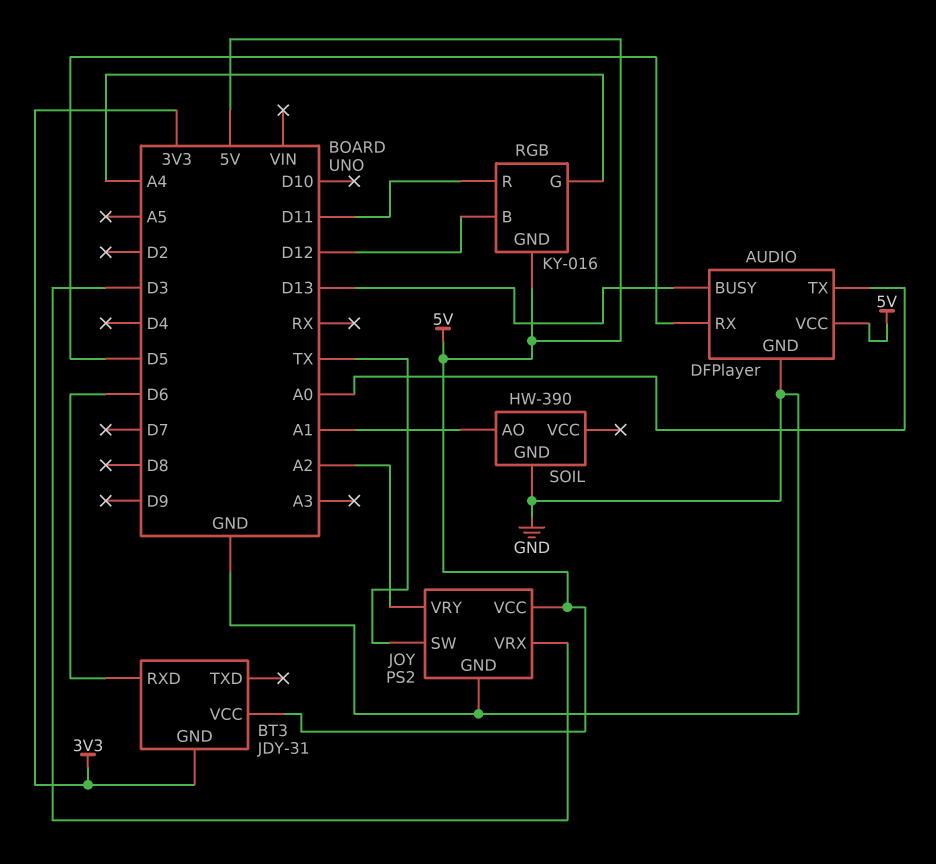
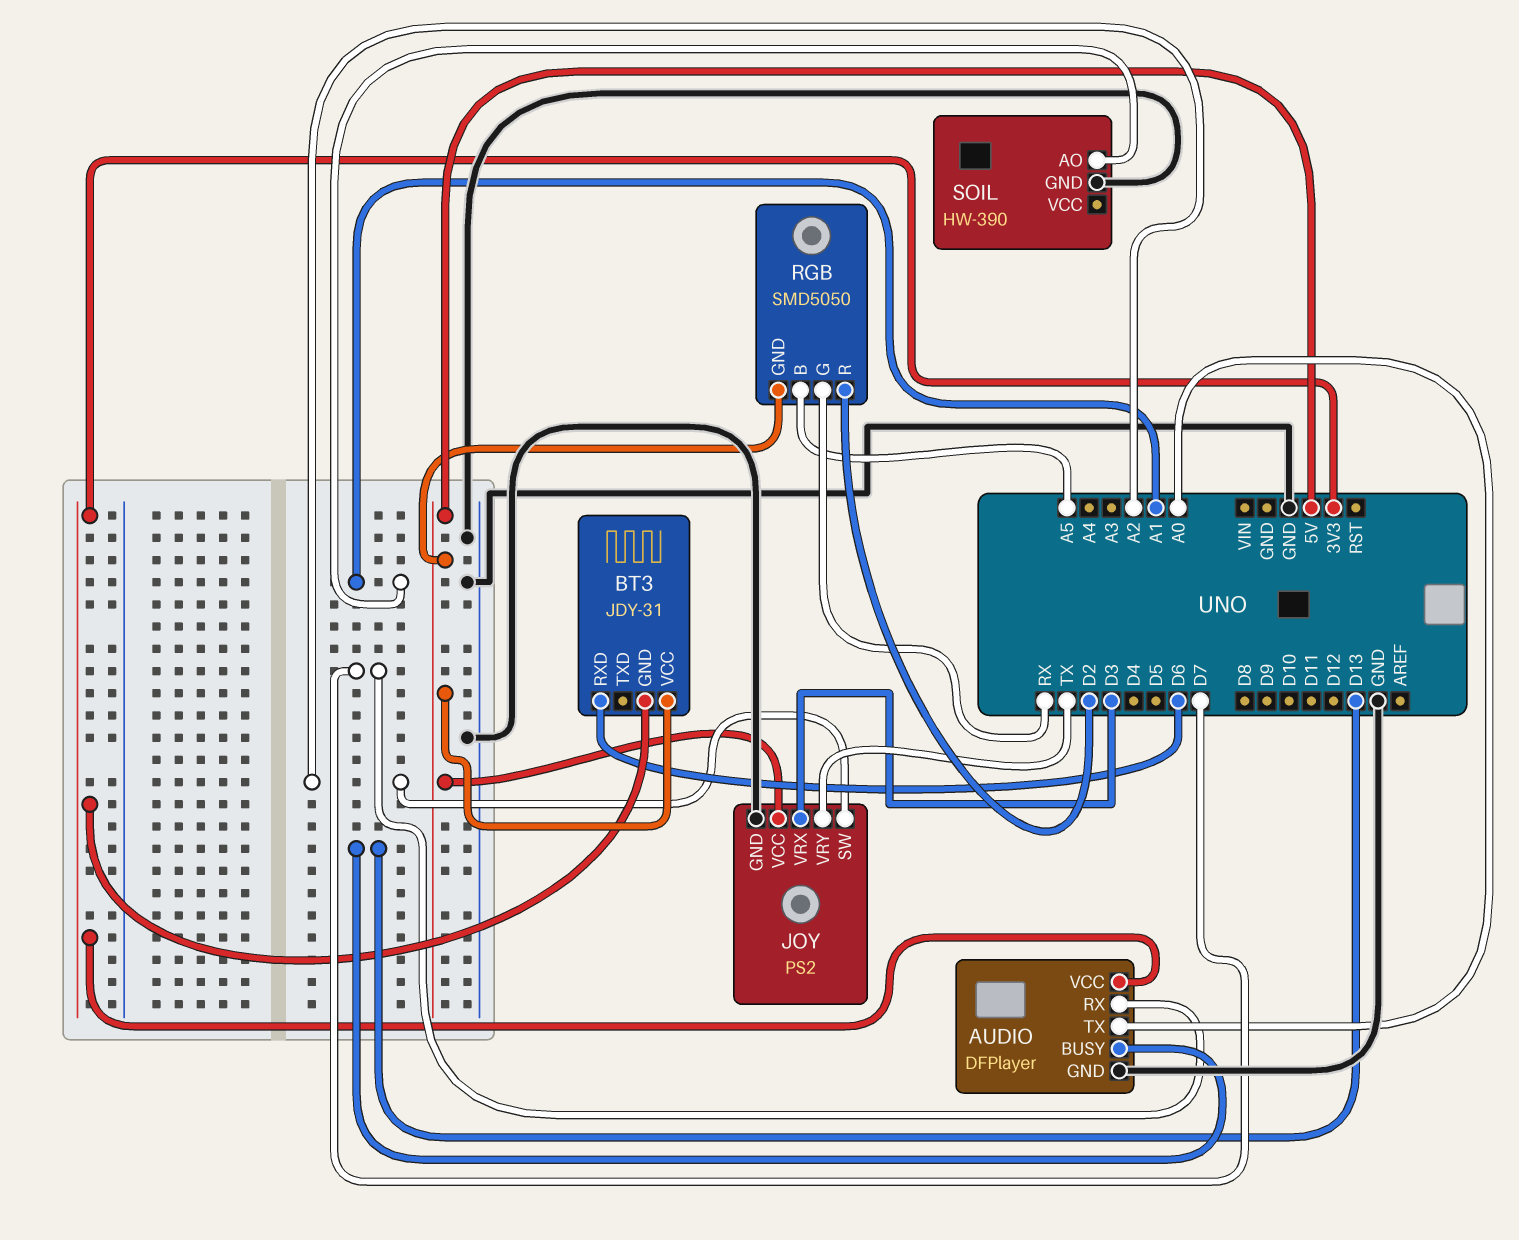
AUDIO pin RX: D5 -> D7
AUDIO pin VCC: 5V -> 3V3
JOY pin SW: TX -> A2
JOY pin VRY: A2 -> TX
RGB: KY-016 -> SMD5050
RGB pin B: D12 -> A5
RGB pin G: A4 -> RX
RGB pin R: D11 -> D2

